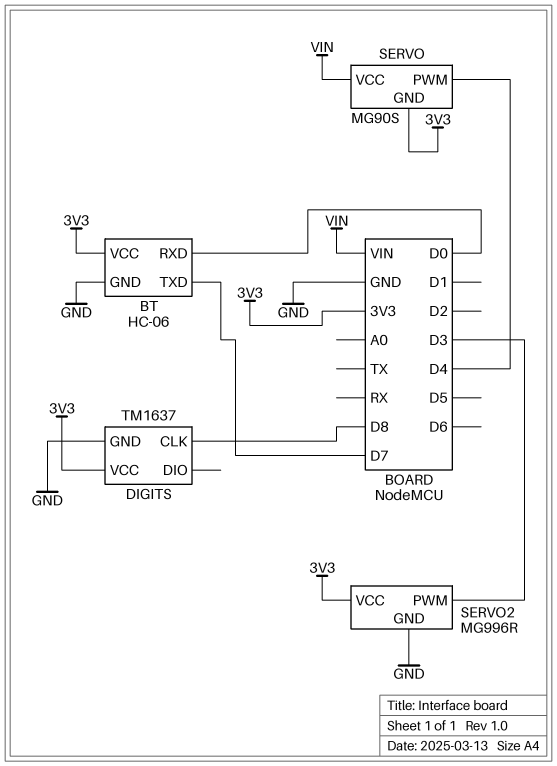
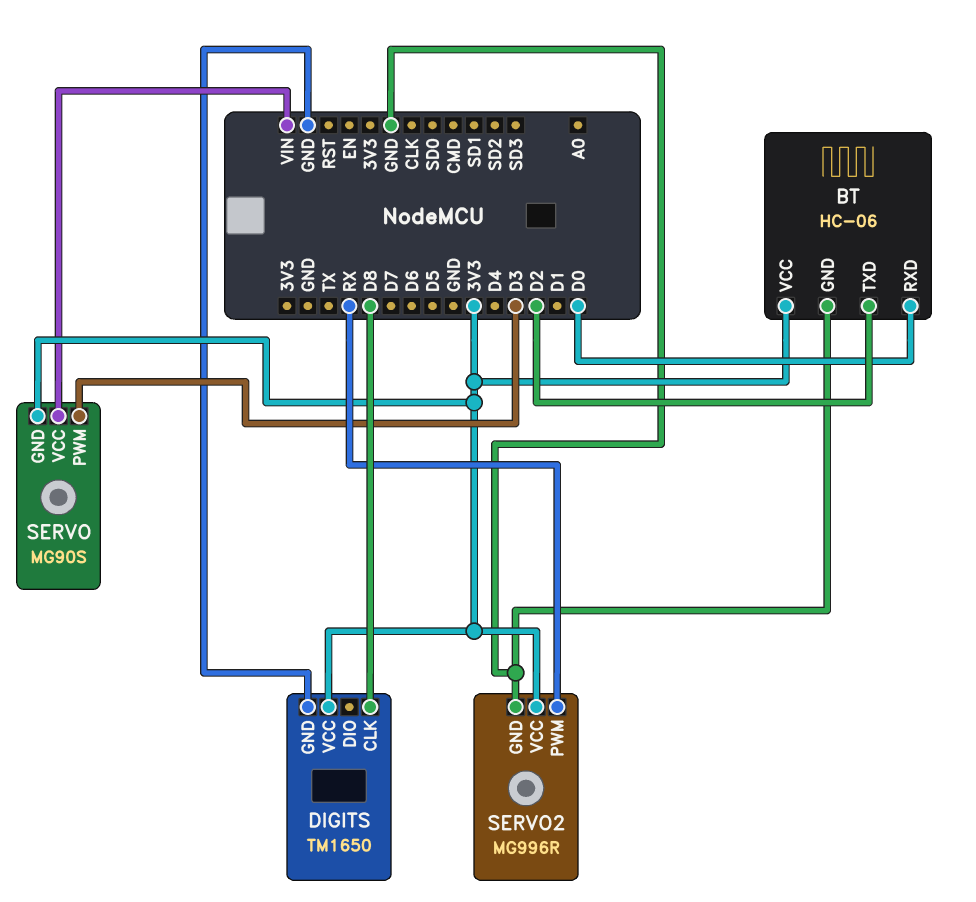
BT pin TXD: D7 -> D2
DIGITS: TM1637 -> TM1650
SERVO pin PWM: D4 -> D3
SERVO2 pin PWM: D3 -> RX

